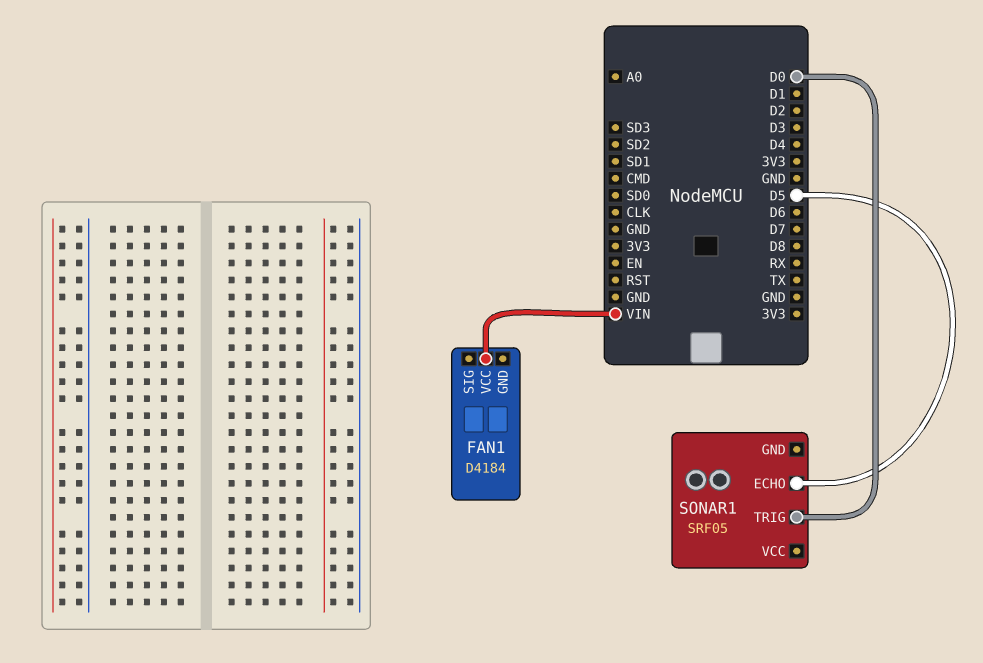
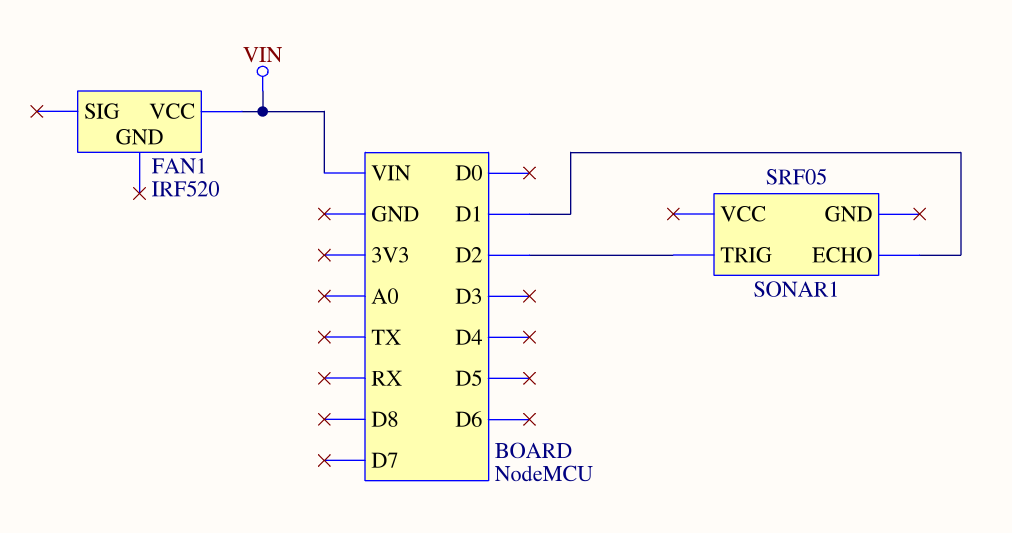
FAN1: D4184 -> IRF520
SONAR1 pin ECHO: D5 -> D1
SONAR1 pin TRIG: D0 -> D2

